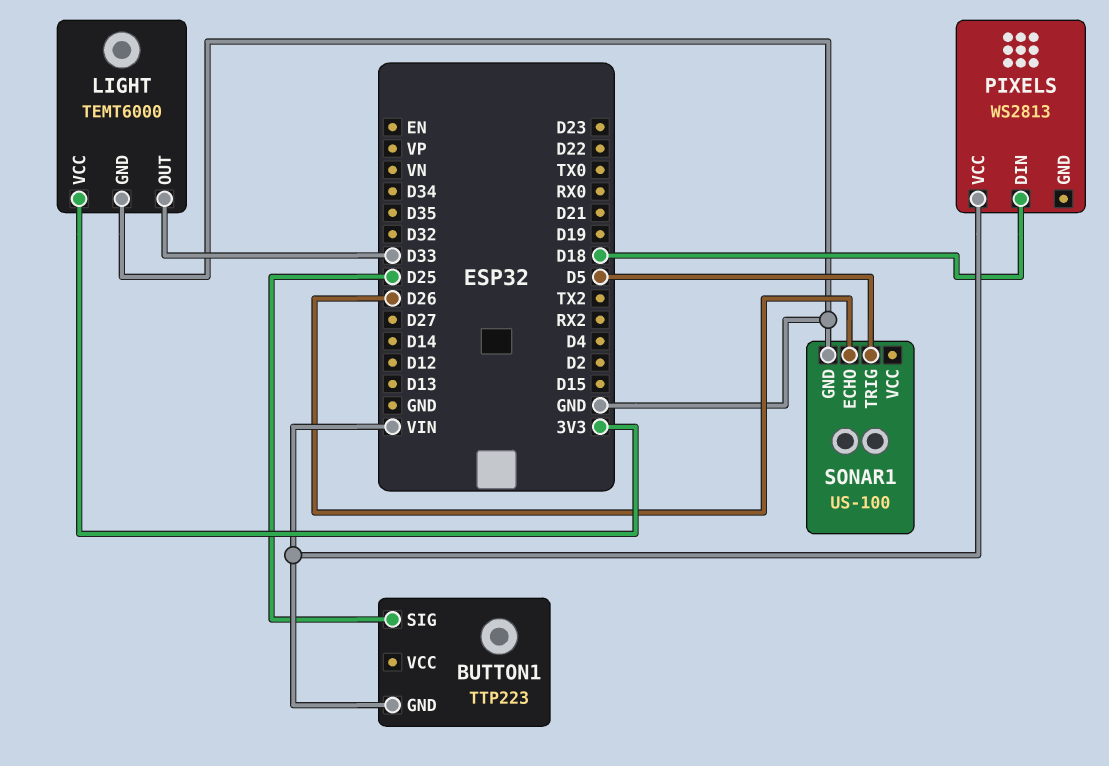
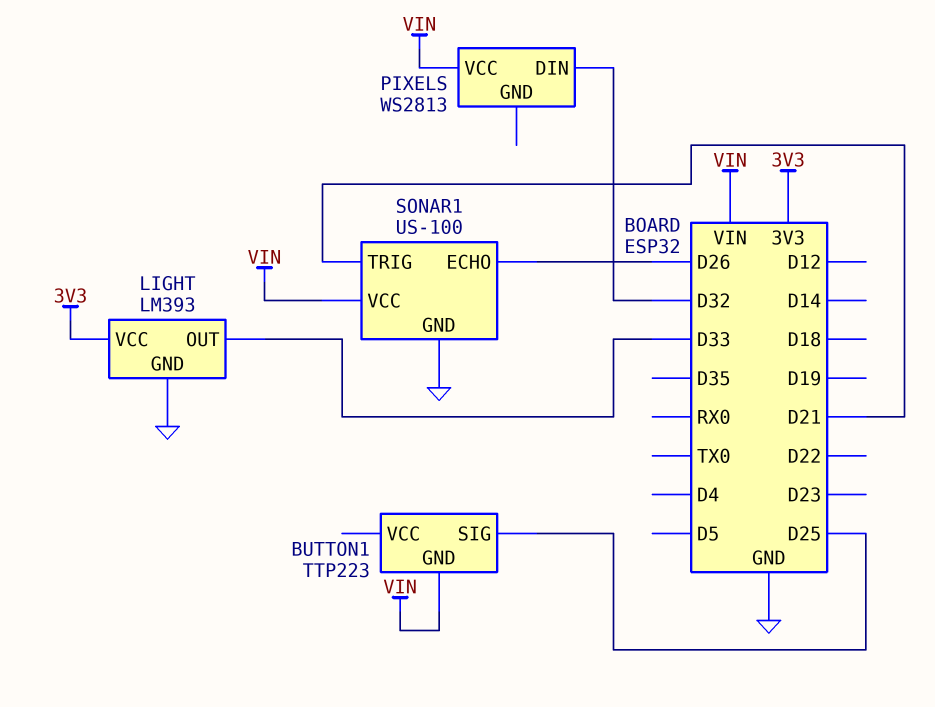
LIGHT: TEMT6000 -> LM393
PIXELS pin DIN: D18 -> D32
SONAR1 pin TRIG: D5 -> D21
SONAR1 pin VCC: none -> VIN

